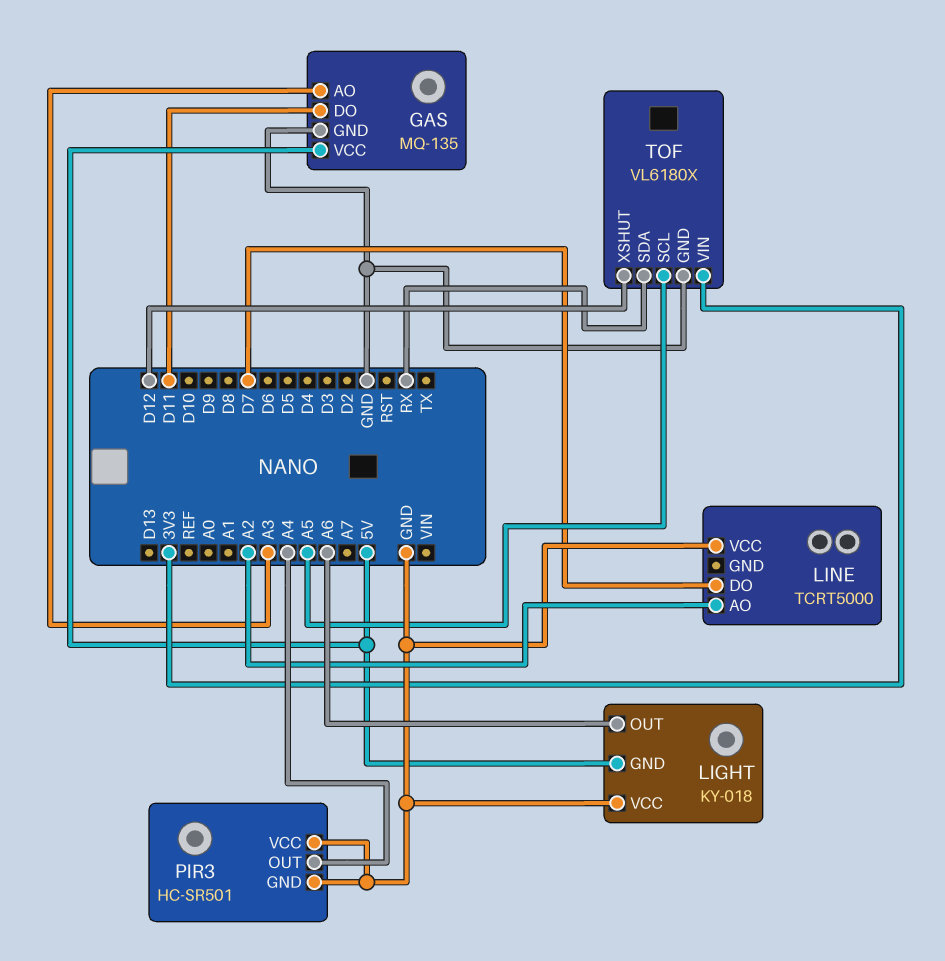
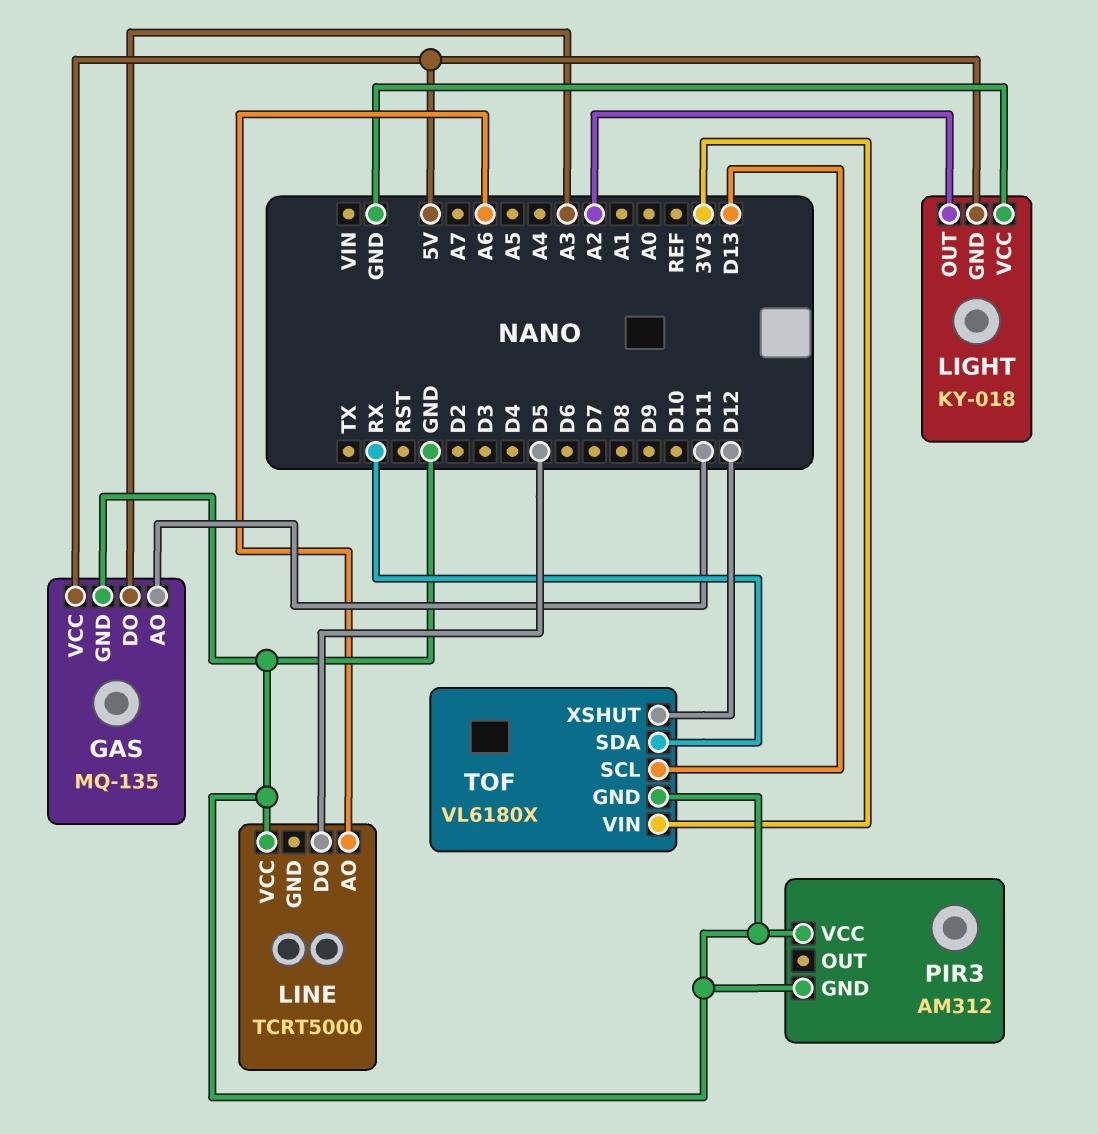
GAS pin AO: A3 -> D11
GAS pin DO: D11 -> A3
LIGHT pin OUT: A6 -> A2
LINE pin AO: A2 -> A6
LINE pin DO: D7 -> D5
PIR3: HC-SR501 -> AM312
PIR3 pin OUT: A4 -> none
TOF pin SCL: A5 -> D13

